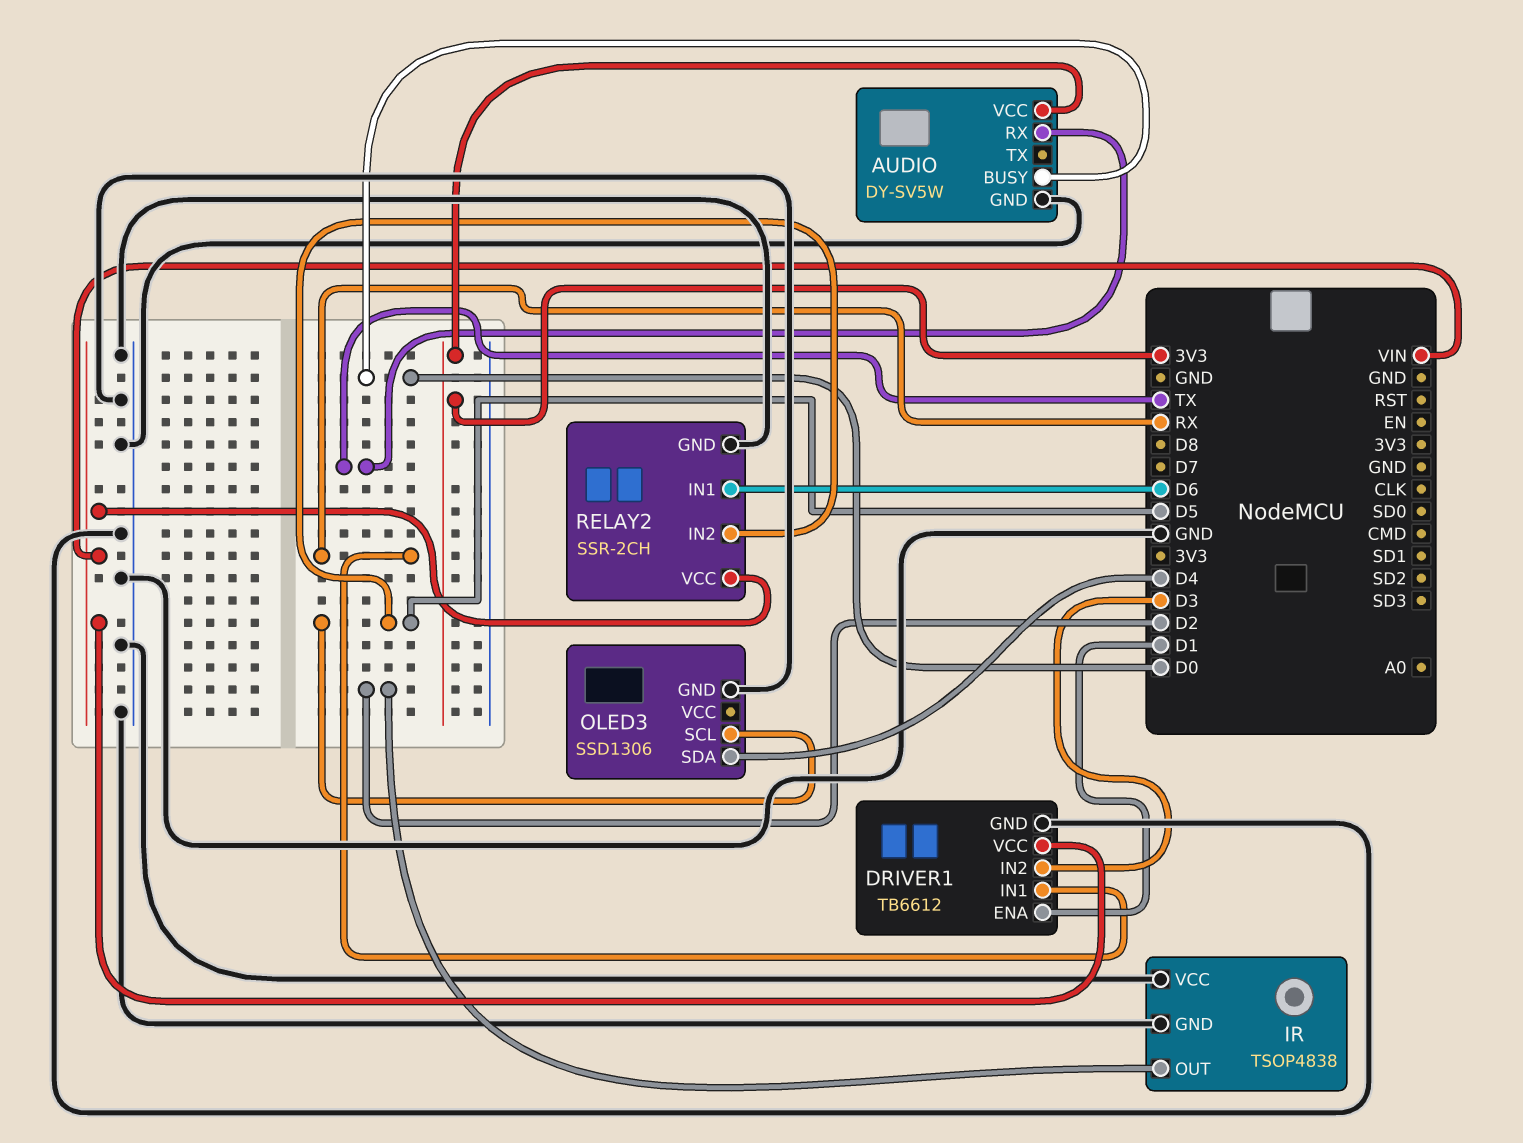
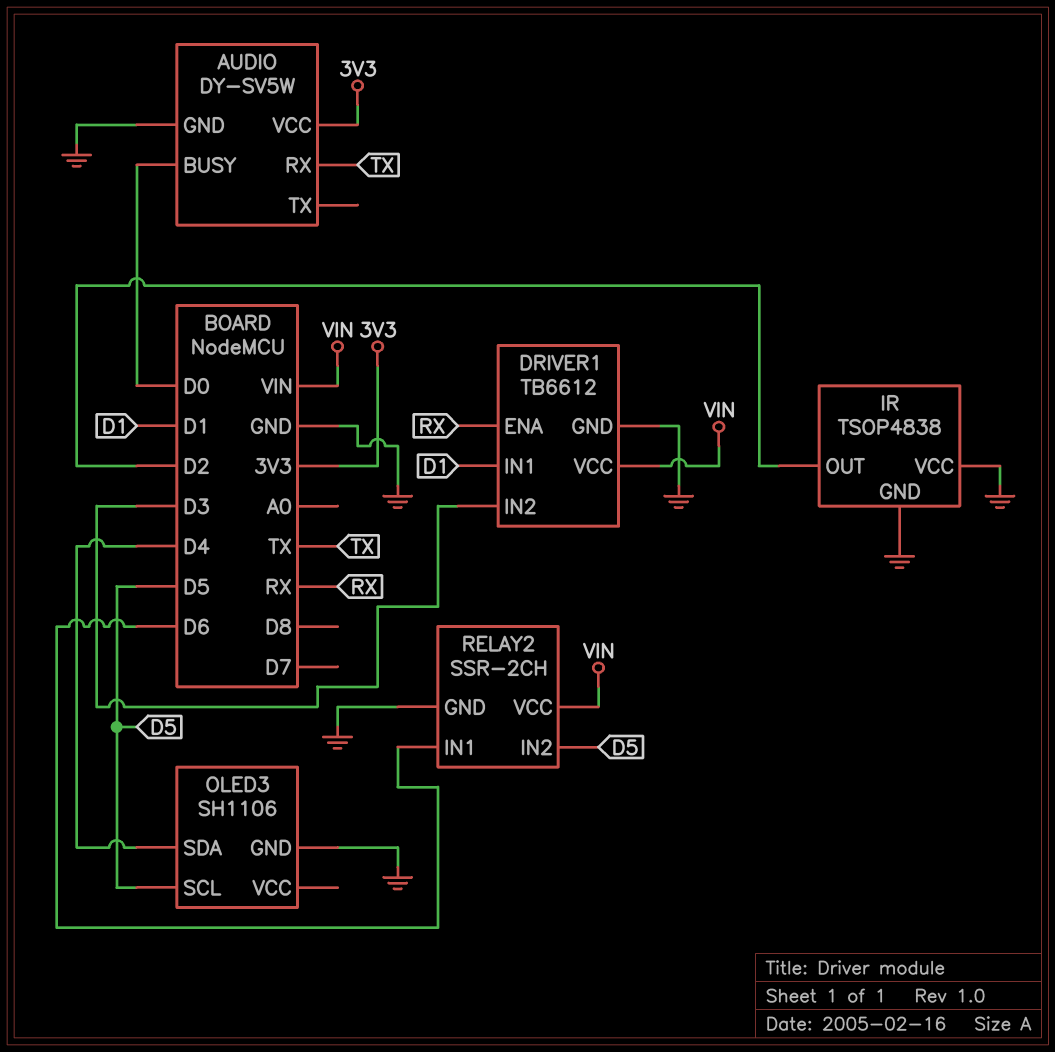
DRIVER1 pin ENA: D1 -> RX
DRIVER1 pin IN1: RX -> D1
OLED3: SSD1306 -> SH1106

